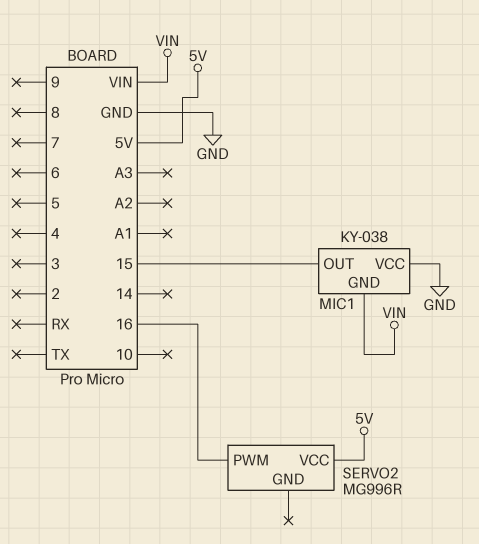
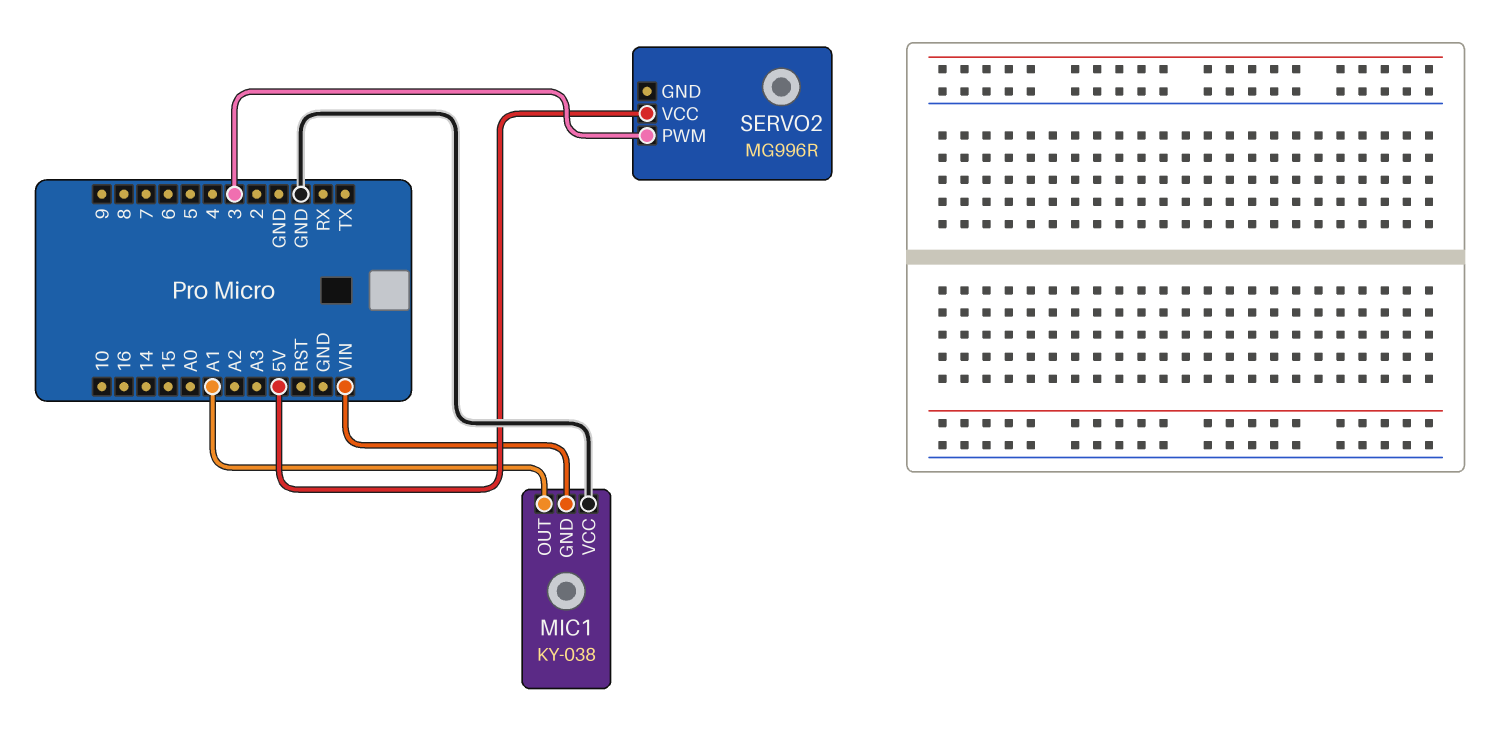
MIC1 pin OUT: 15 -> A1
SERVO2 pin PWM: 16 -> 3

